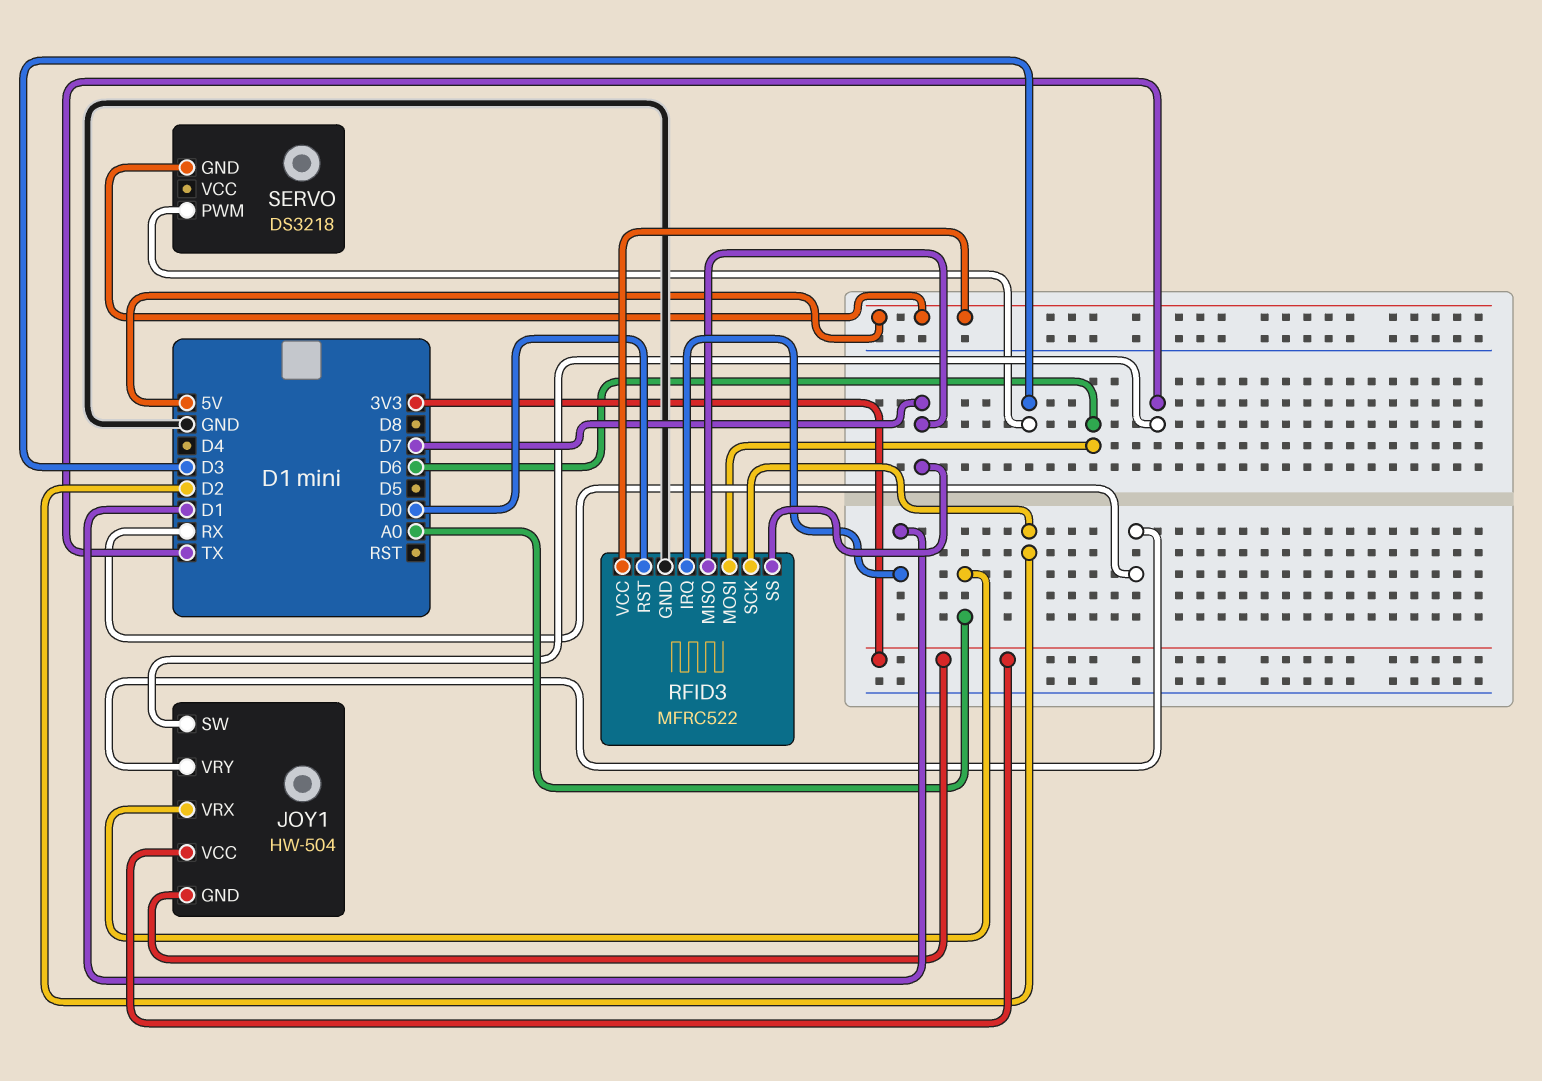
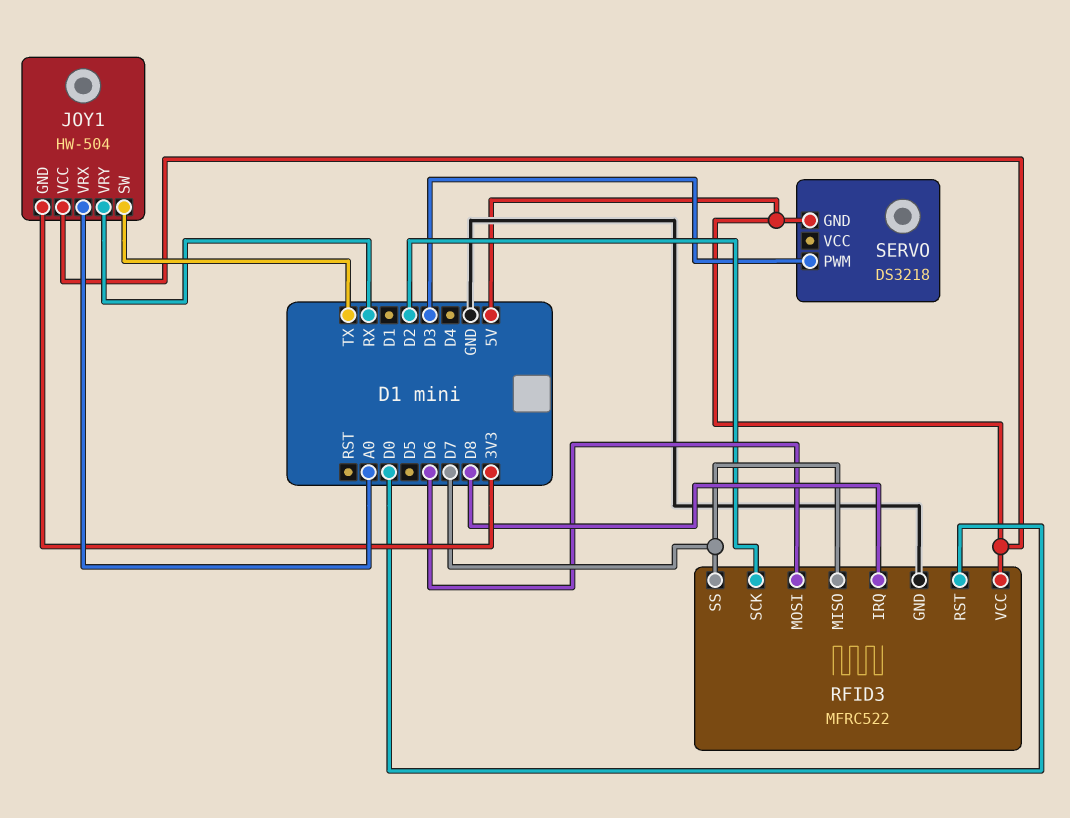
JOY1 pin VCC: 3V3 -> 5V
RFID3 pin IRQ: D1 -> D8

